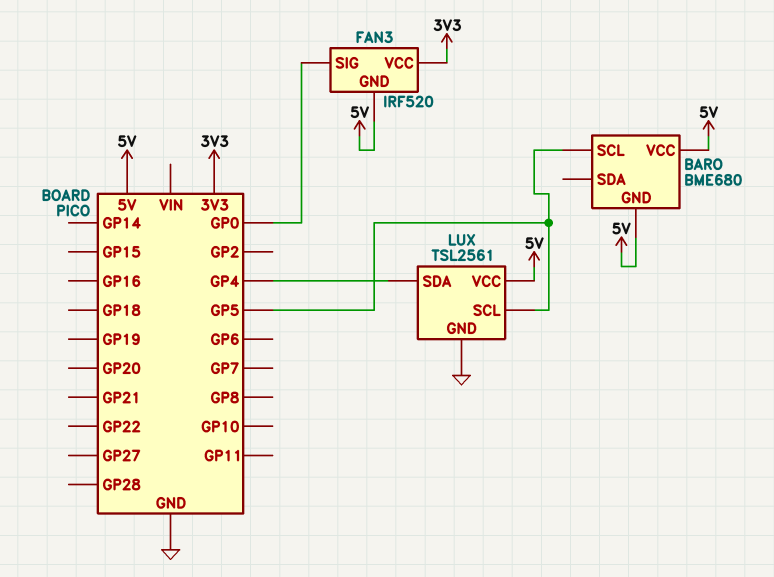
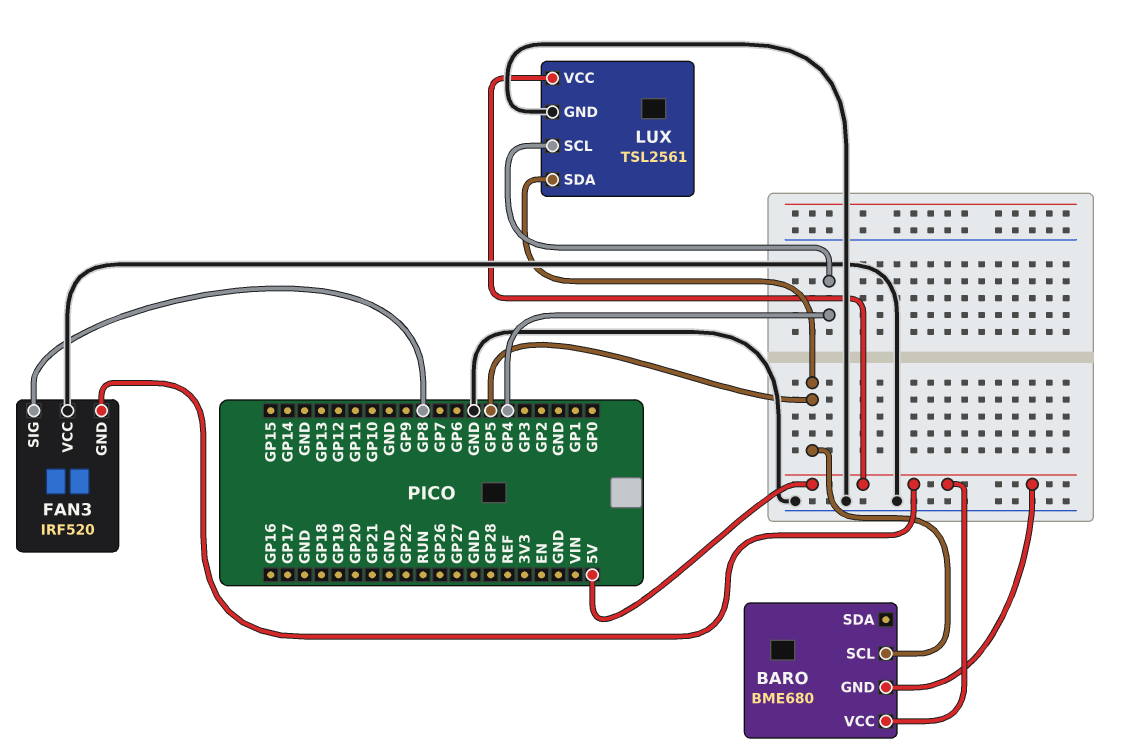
FAN3 pin SIG: GP0 -> GP8
FAN3 pin VCC: 3V3 -> GND
LUX pin SCL: GP5 -> GP4
LUX pin SDA: GP4 -> GP5

